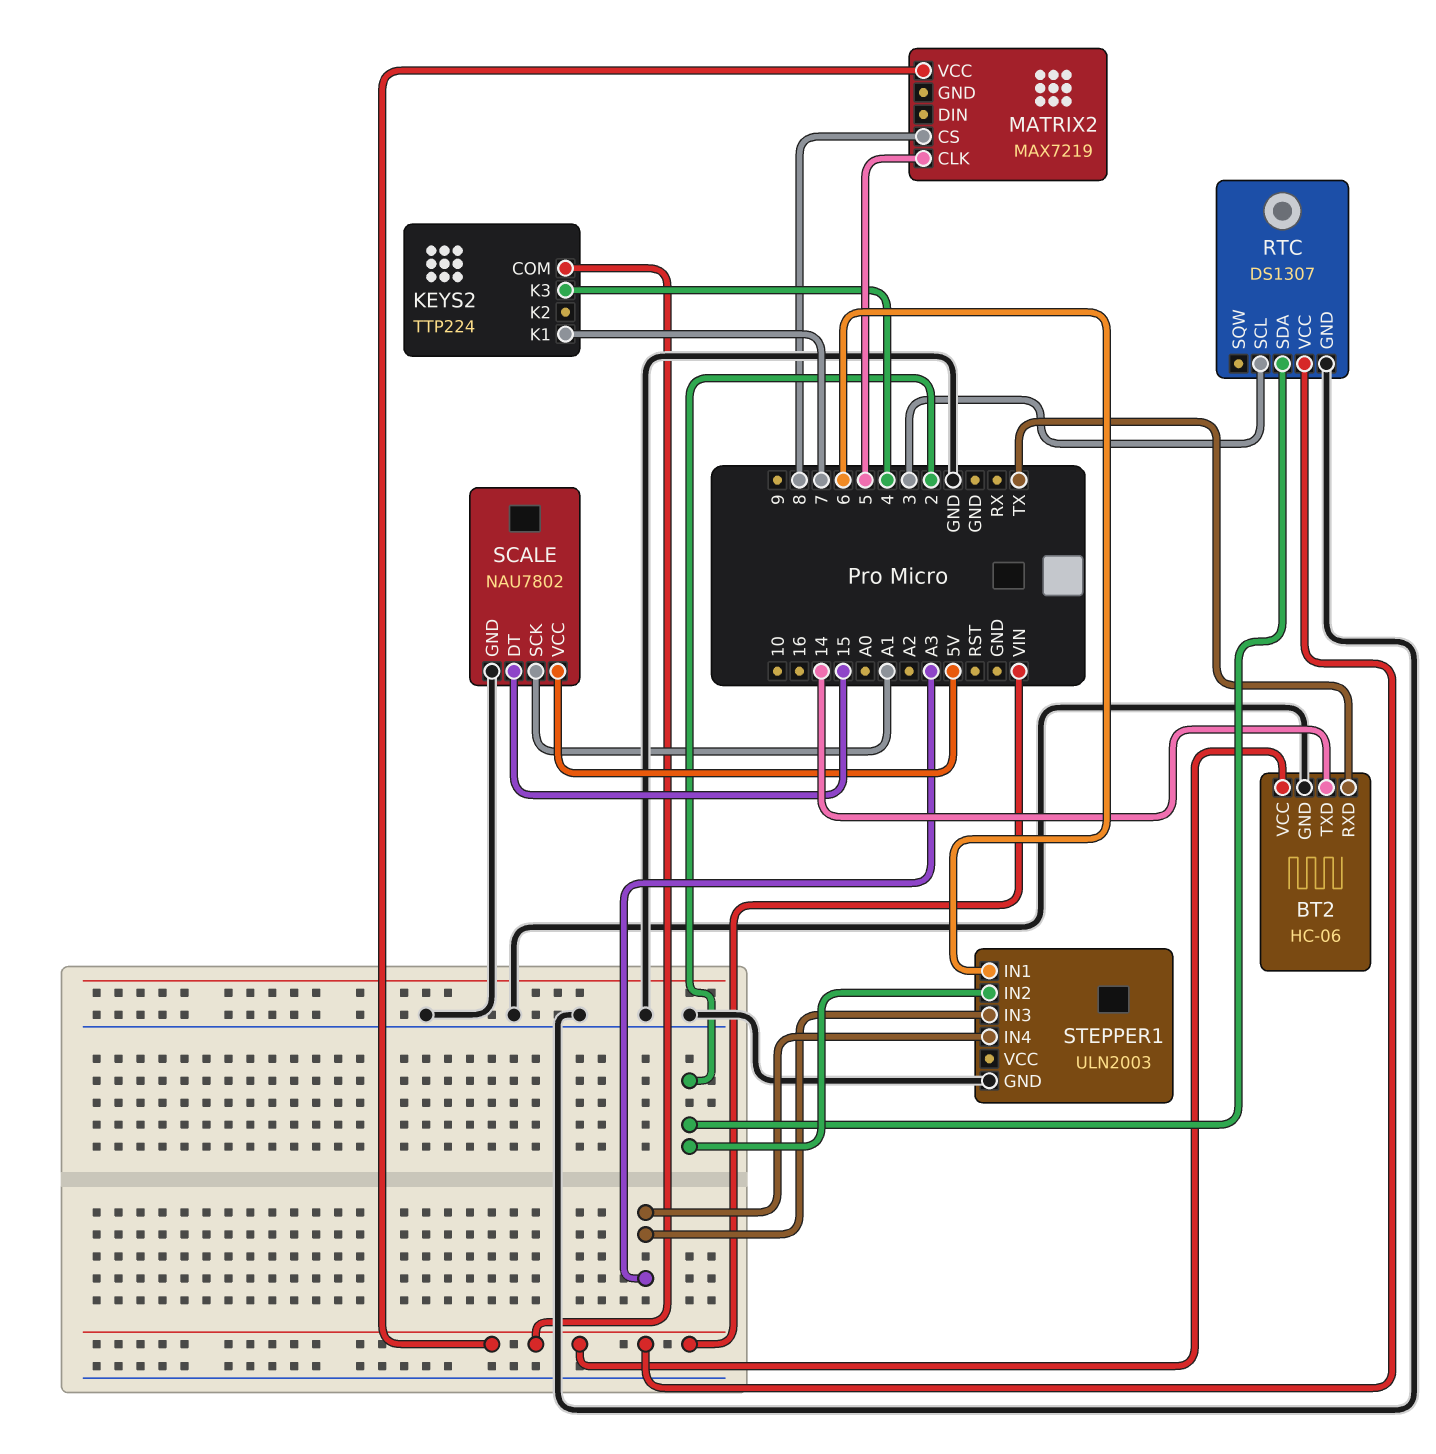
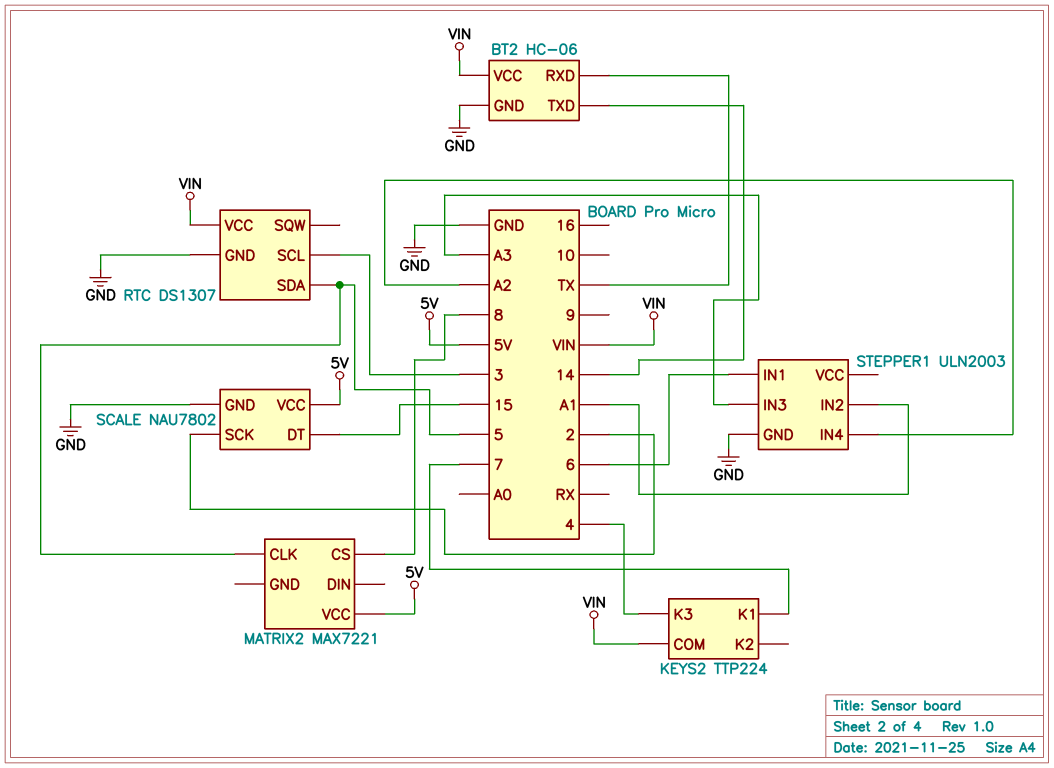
MATRIX2: MAX7219 -> MAX7221
MATRIX2 pin VCC: VIN -> 5V
RTC pin SDA: 2 -> 5
SCALE pin SCK: A1 -> 2
STEPPER1 pin IN2: 2 -> A1
STEPPER1 pin IN4: A3 -> A2

